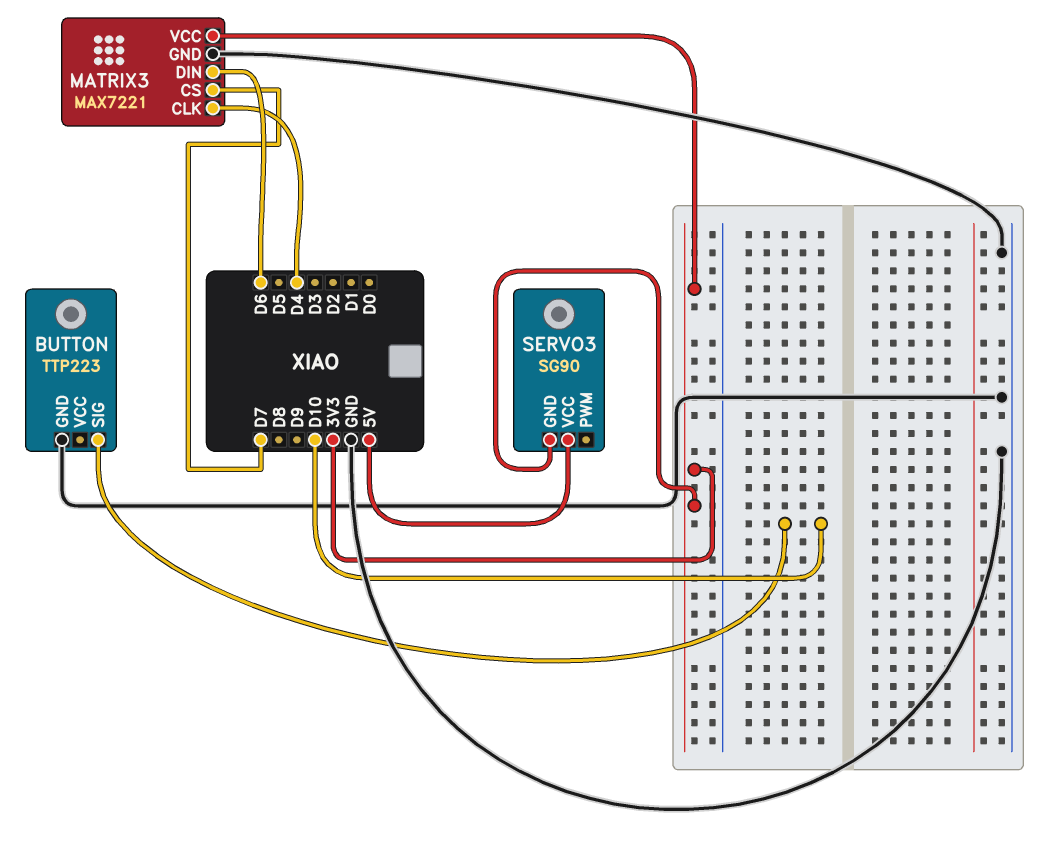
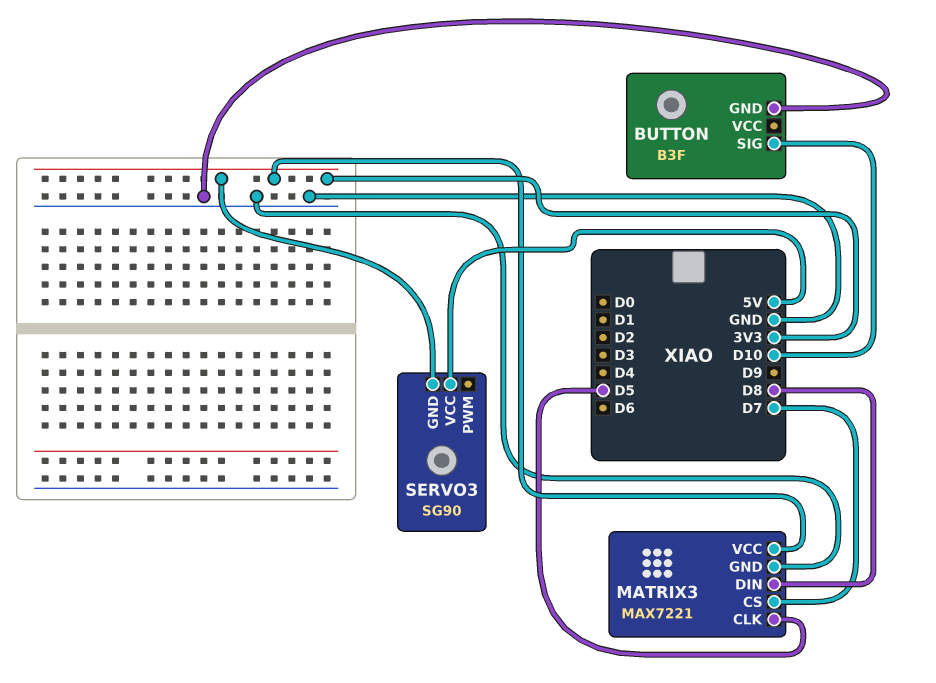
BUTTON: TTP223 -> B3F
MATRIX3 pin CLK: D4 -> D5
MATRIX3 pin DIN: D6 -> D8

